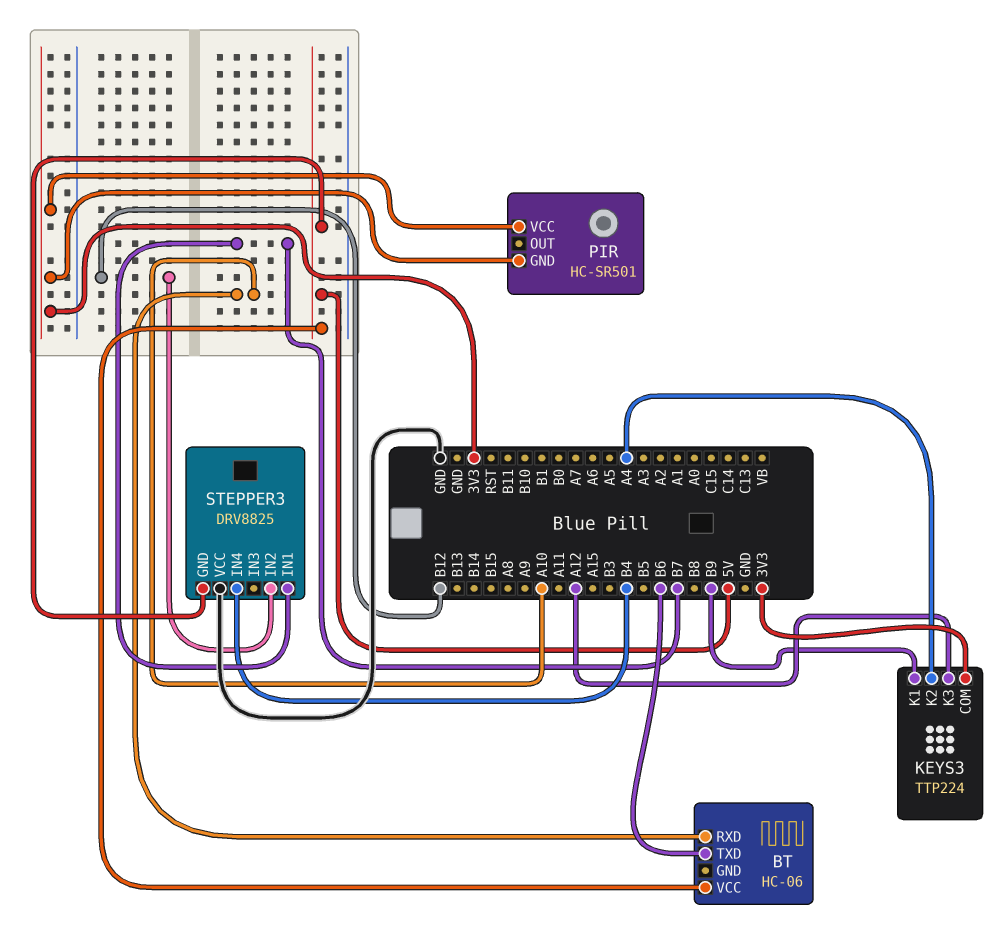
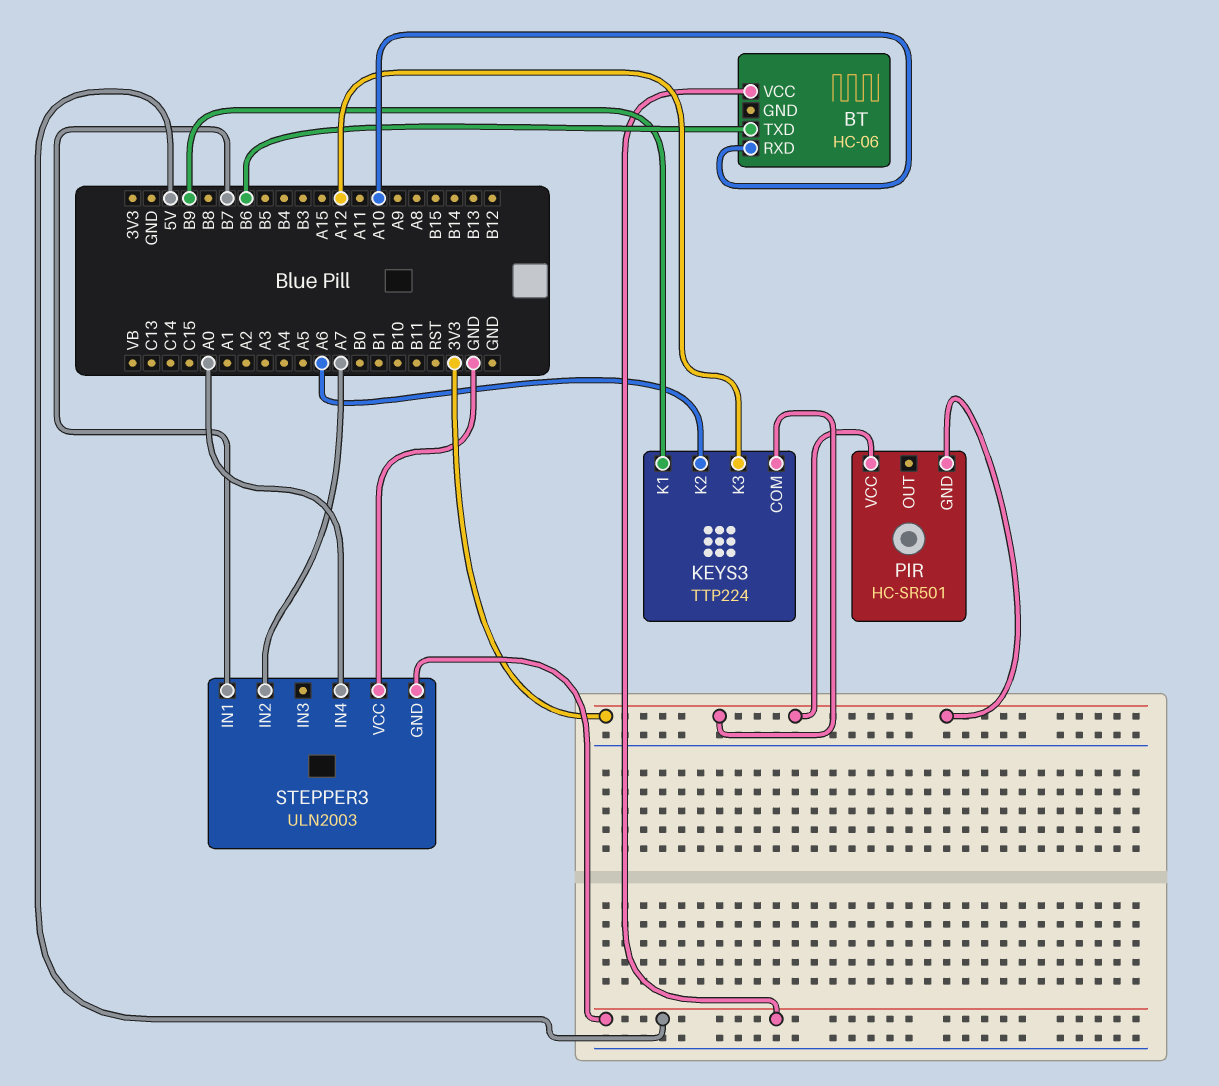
KEYS3 pin K2: A4 -> A6
STEPPER3: DRV8825 -> ULN2003
STEPPER3 pin IN2: B12 -> A7
STEPPER3 pin IN4: B4 -> A0

